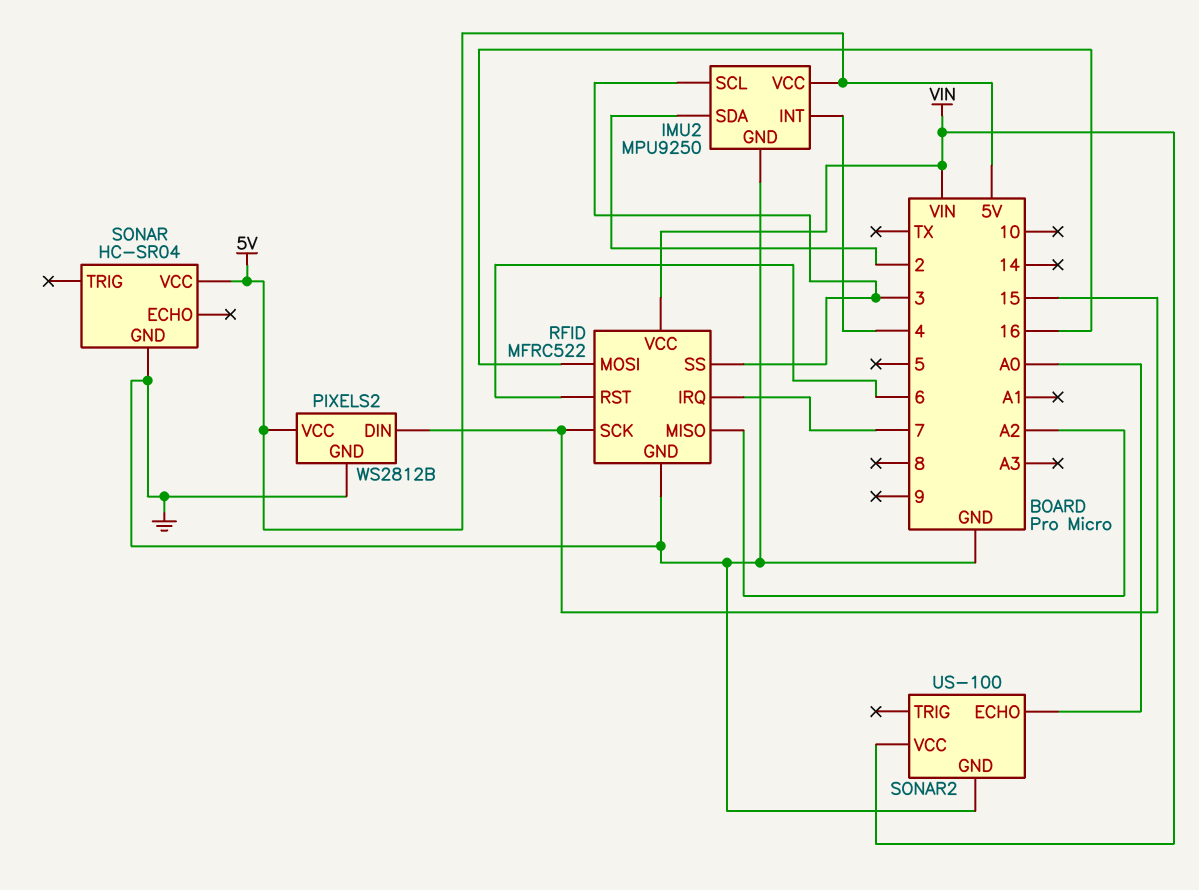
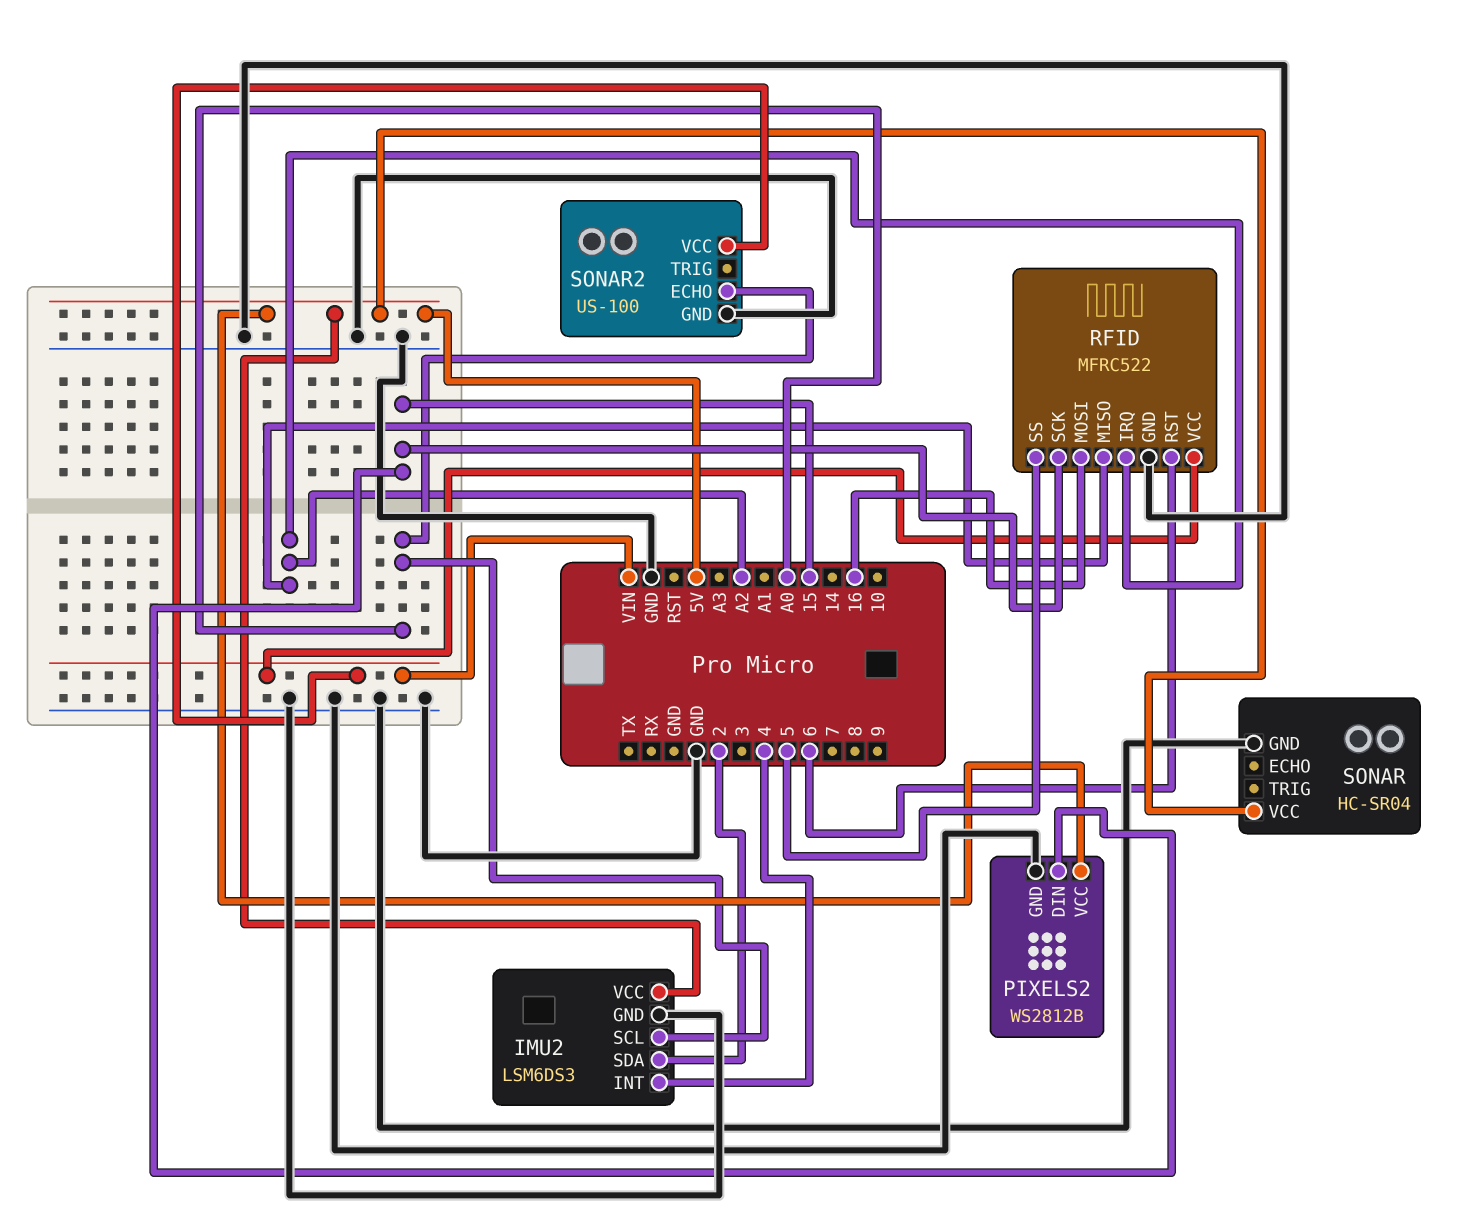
IMU2: MPU9250 -> LSM6DS3
IMU2 pin SCL: 3 -> A0
RFID pin IRQ: 7 -> A2
RFID pin SS: 3 -> 5

